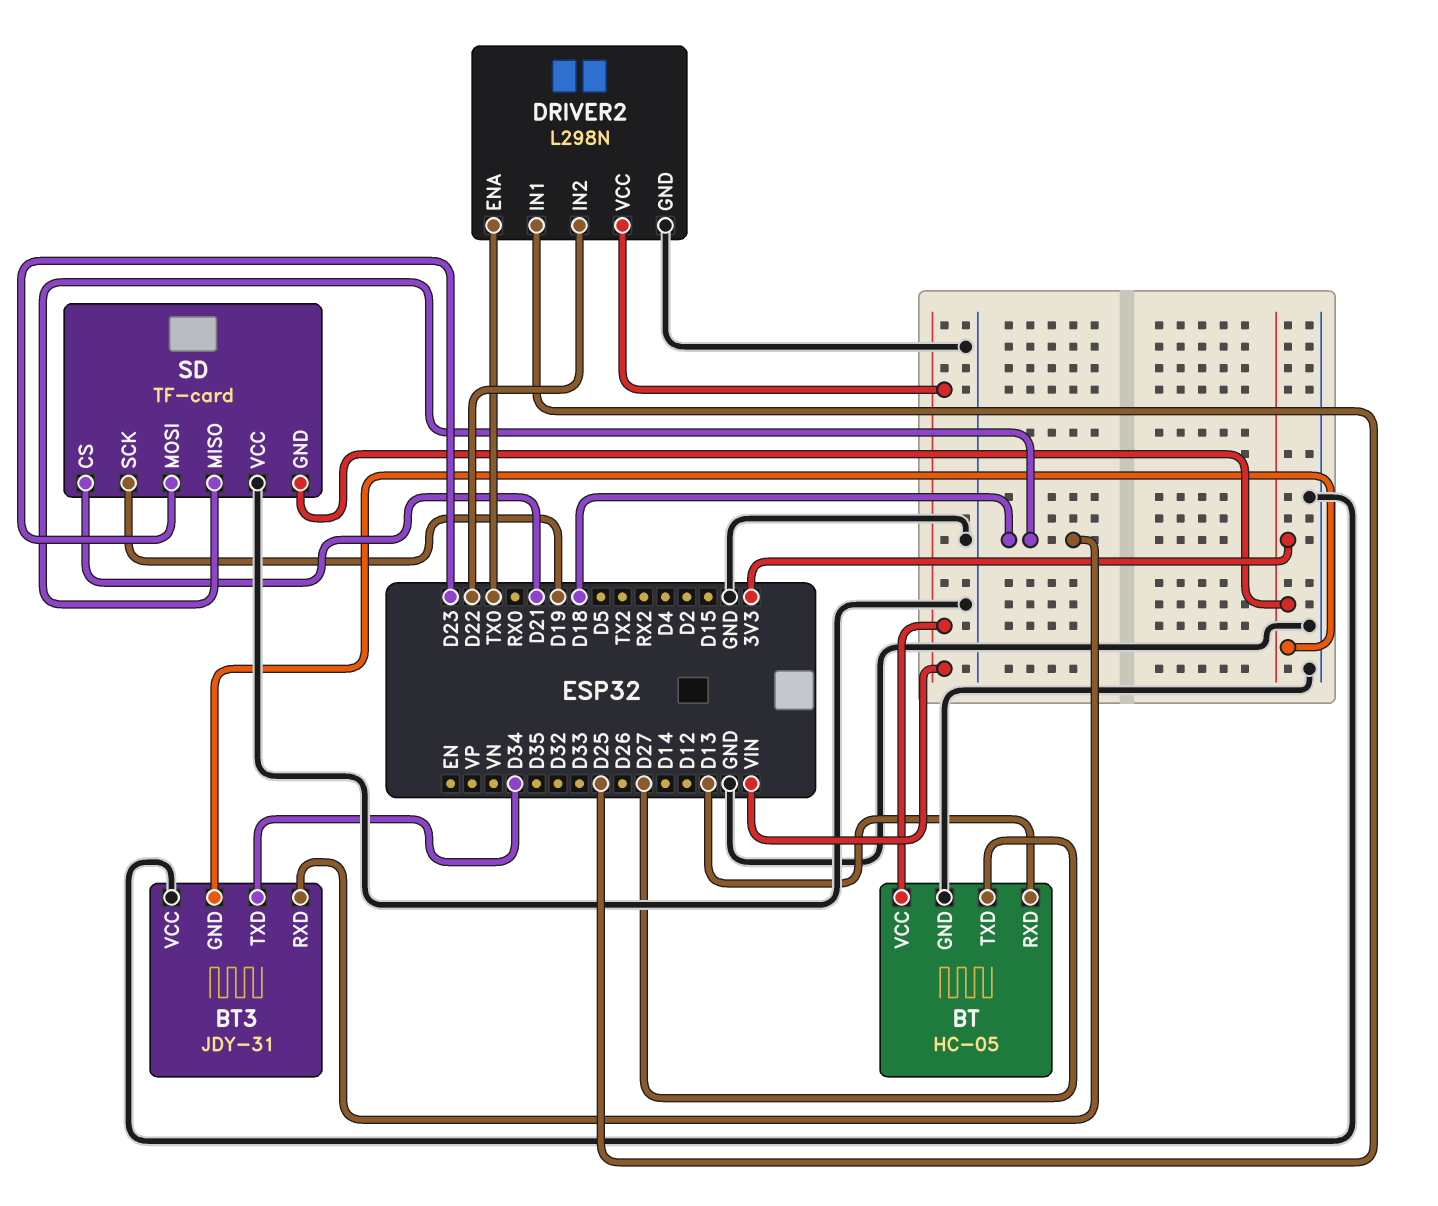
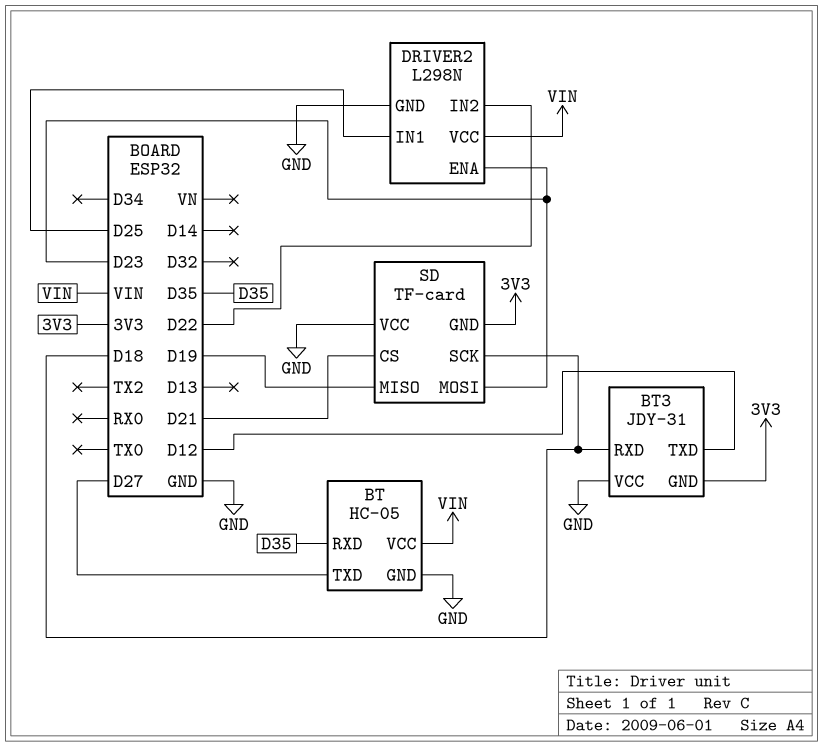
BT pin RXD: D13 -> D35
BT3 pin TXD: D34 -> D12
DRIVER2 pin ENA: TX0 -> D23
SD pin MISO: D18 -> D19
SD pin SCK: D19 -> D18

